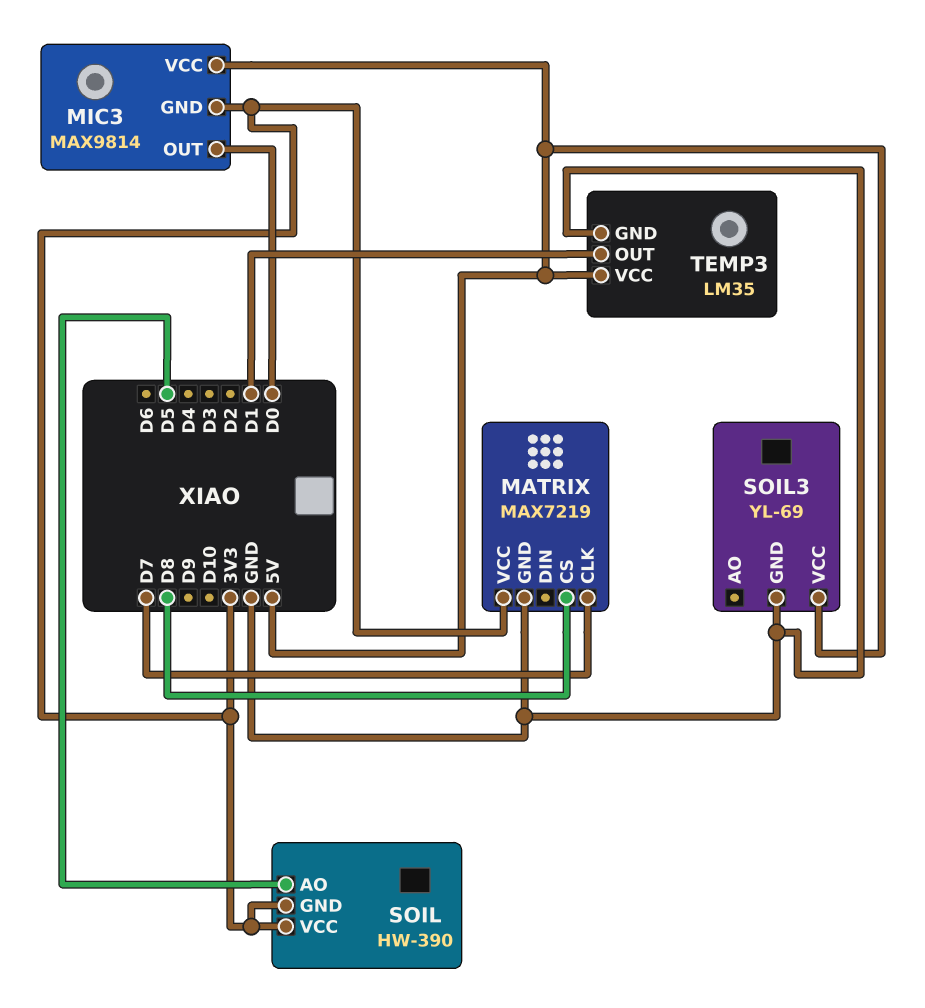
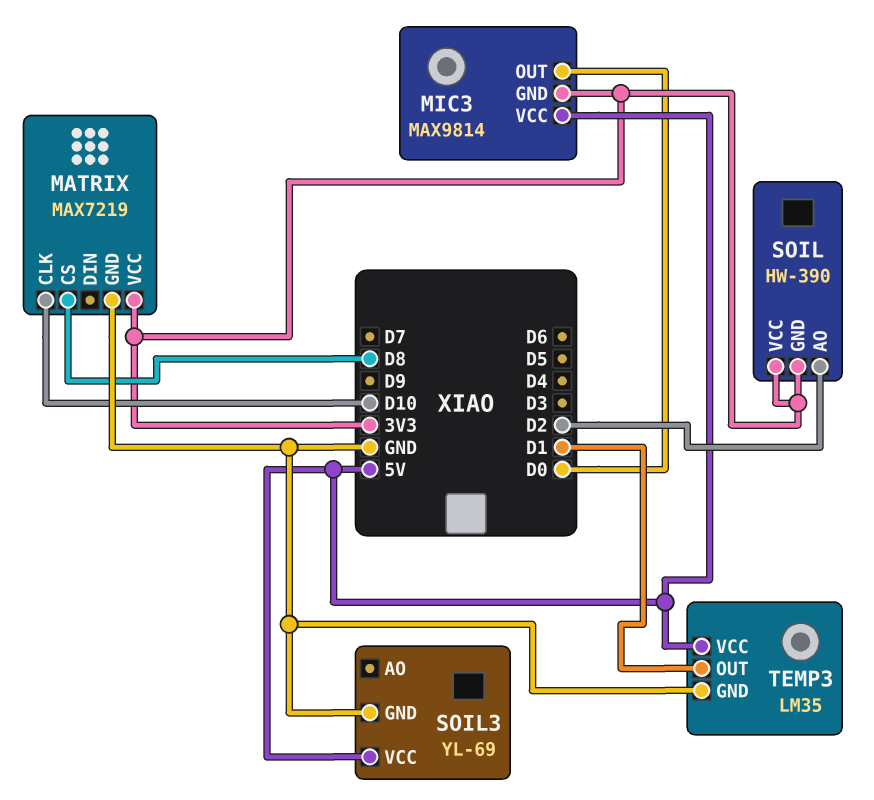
MATRIX pin CLK: D7 -> D10
SOIL pin AO: D5 -> D2

